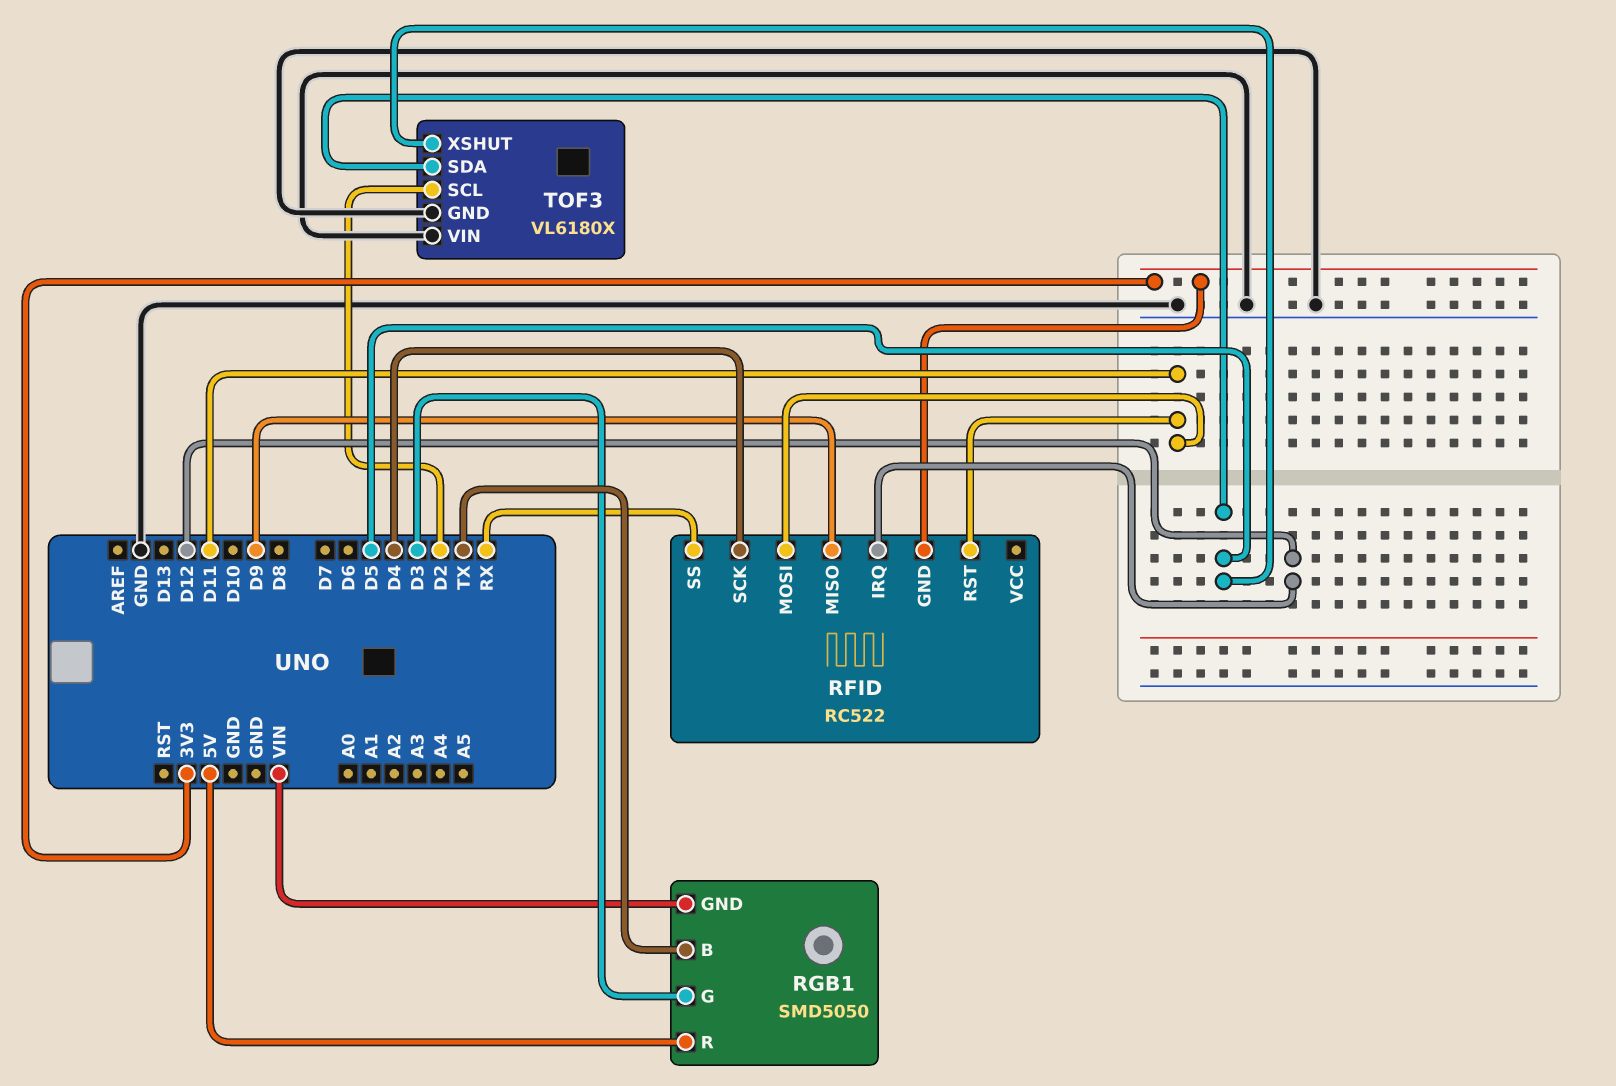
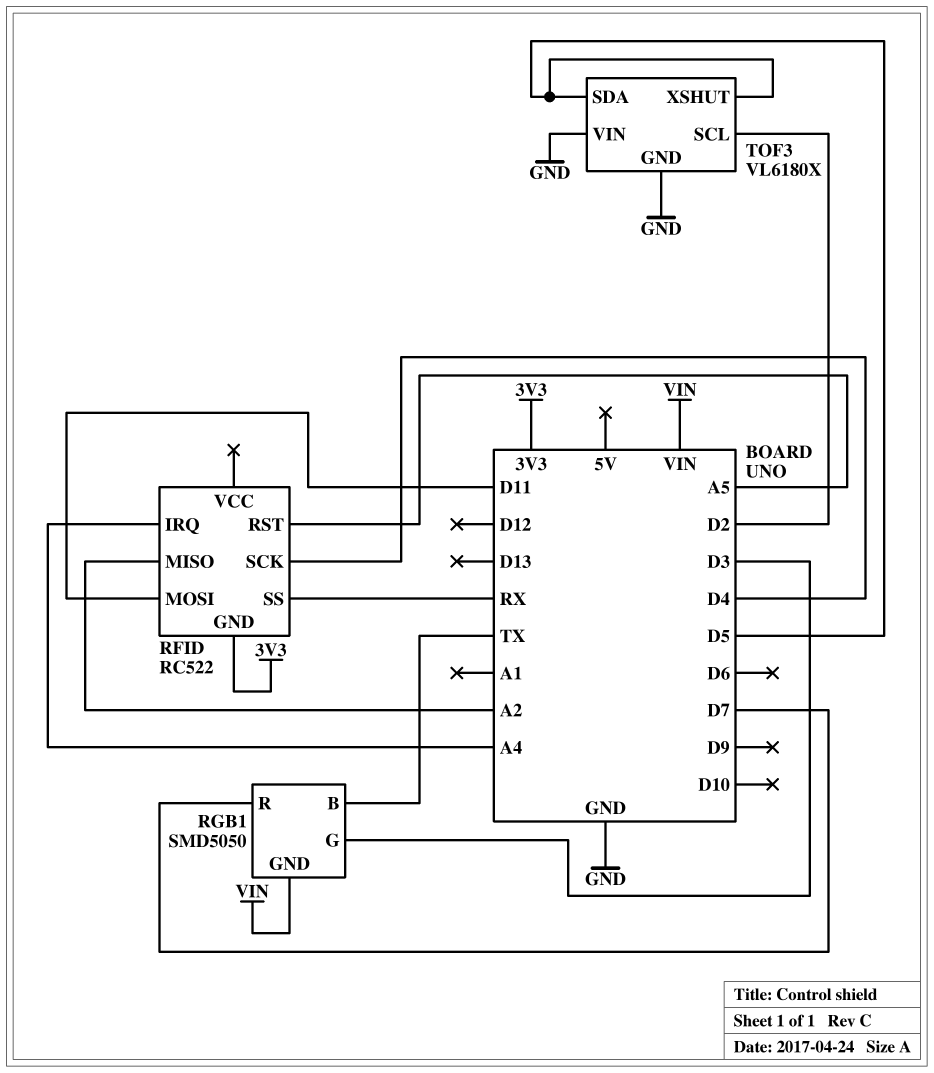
RFID pin IRQ: D12 -> A4
RFID pin MISO: D9 -> A2
RFID pin RST: D11 -> A5
RGB1 pin R: 5V -> D7

